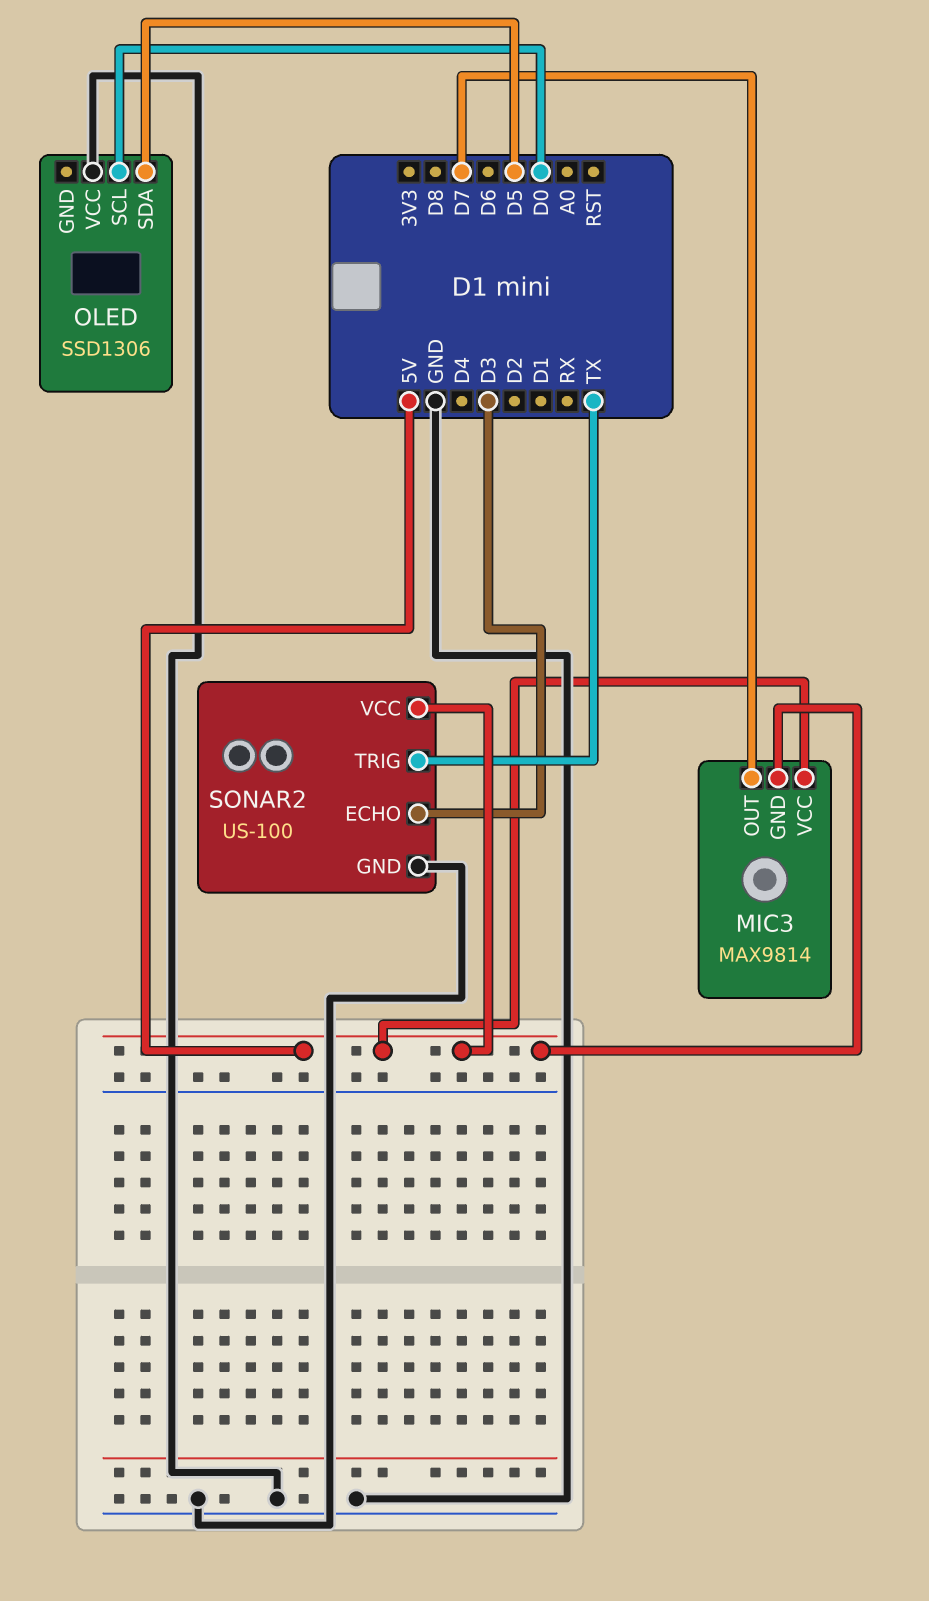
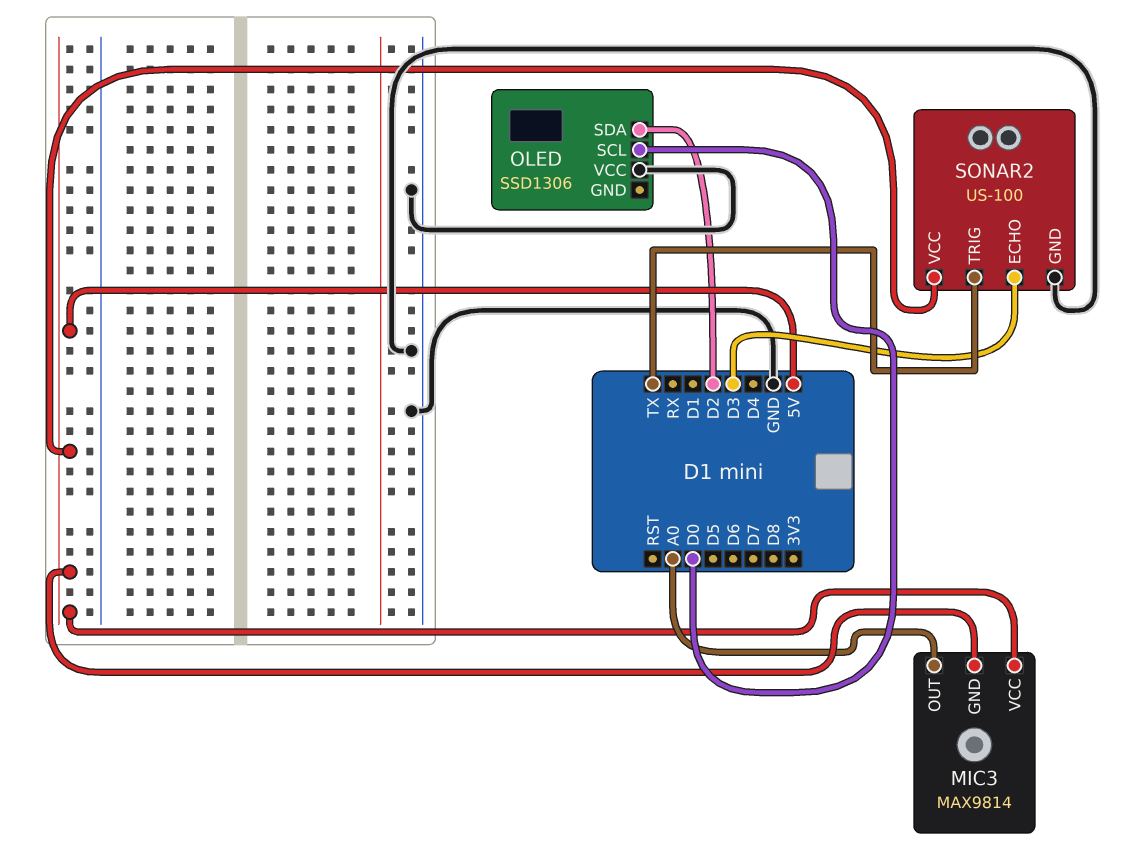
MIC3 pin OUT: D7 -> A0
OLED pin SDA: D5 -> D2

